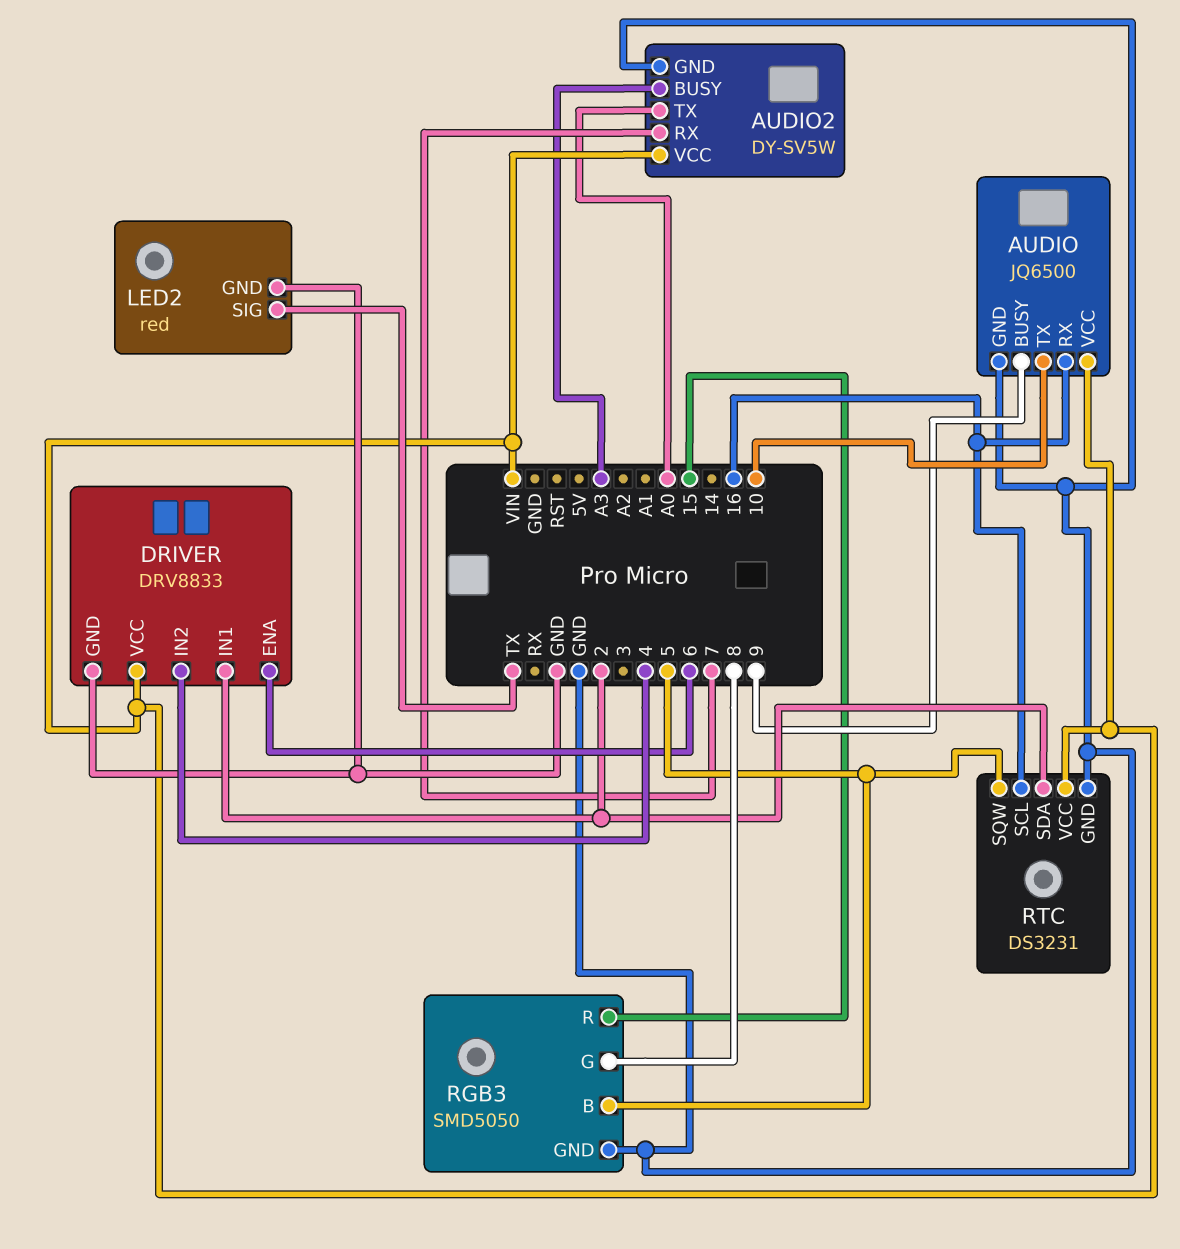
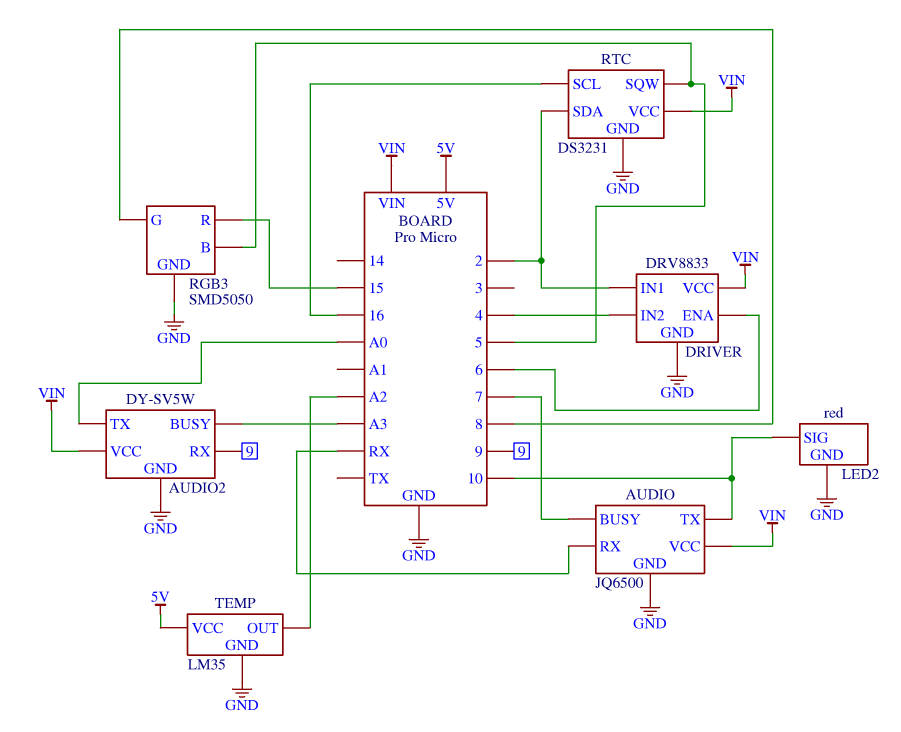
AUDIO pin BUSY: 9 -> 7
AUDIO pin RX: 16 -> RX
AUDIO2 pin RX: 7 -> 9
LED2 pin SIG: TX -> 10
TEMP: none -> LM35
TEMP pin GND: none -> GND
TEMP pin OUT: none -> A2
TEMP pin VCC: none -> 5V

